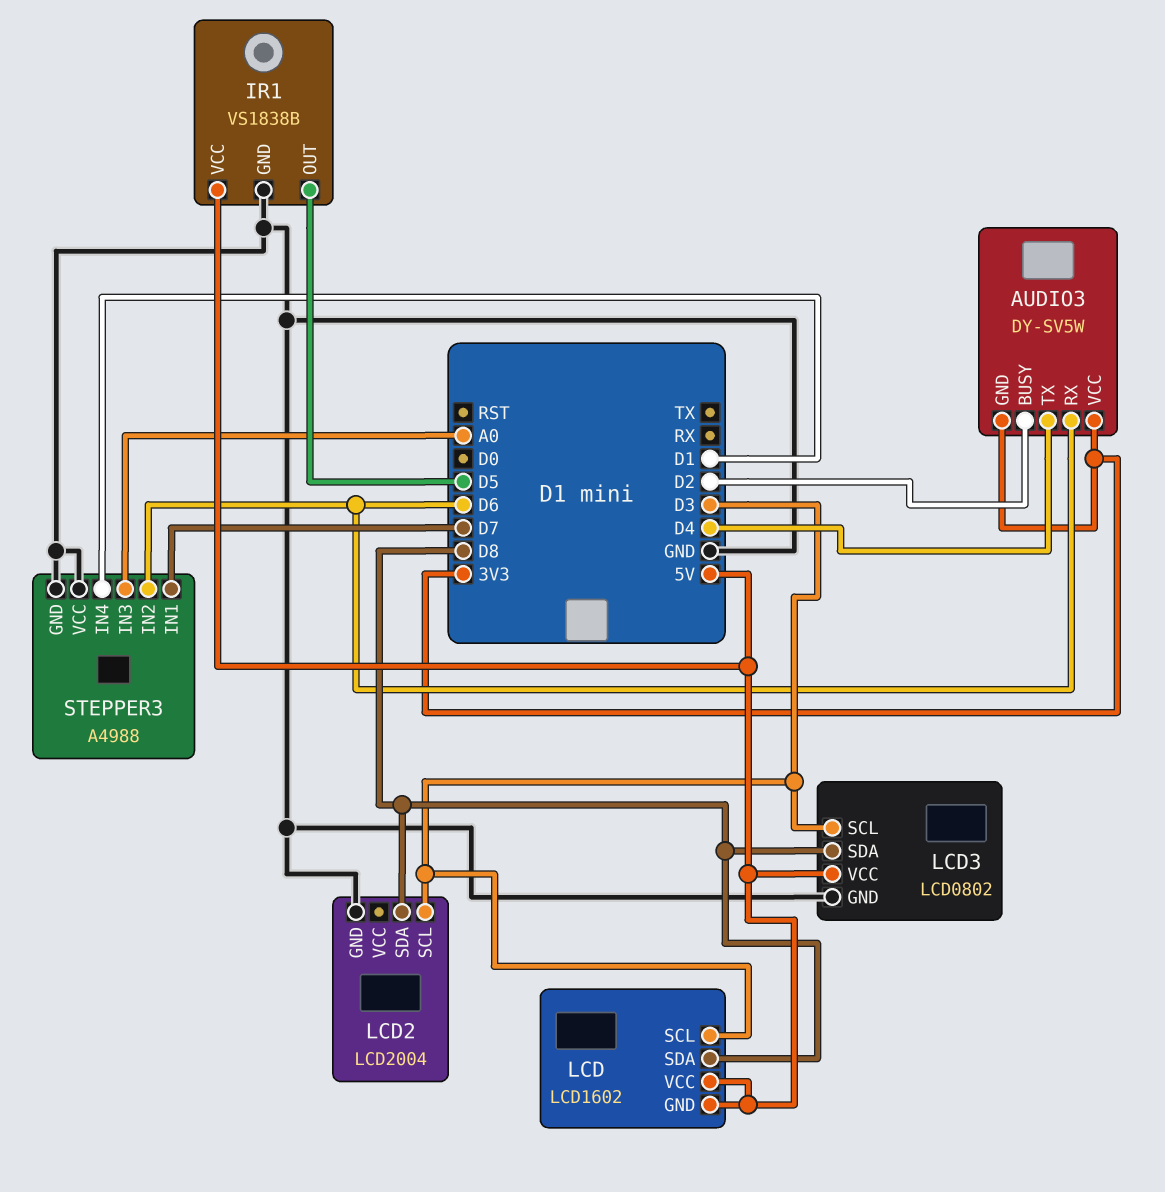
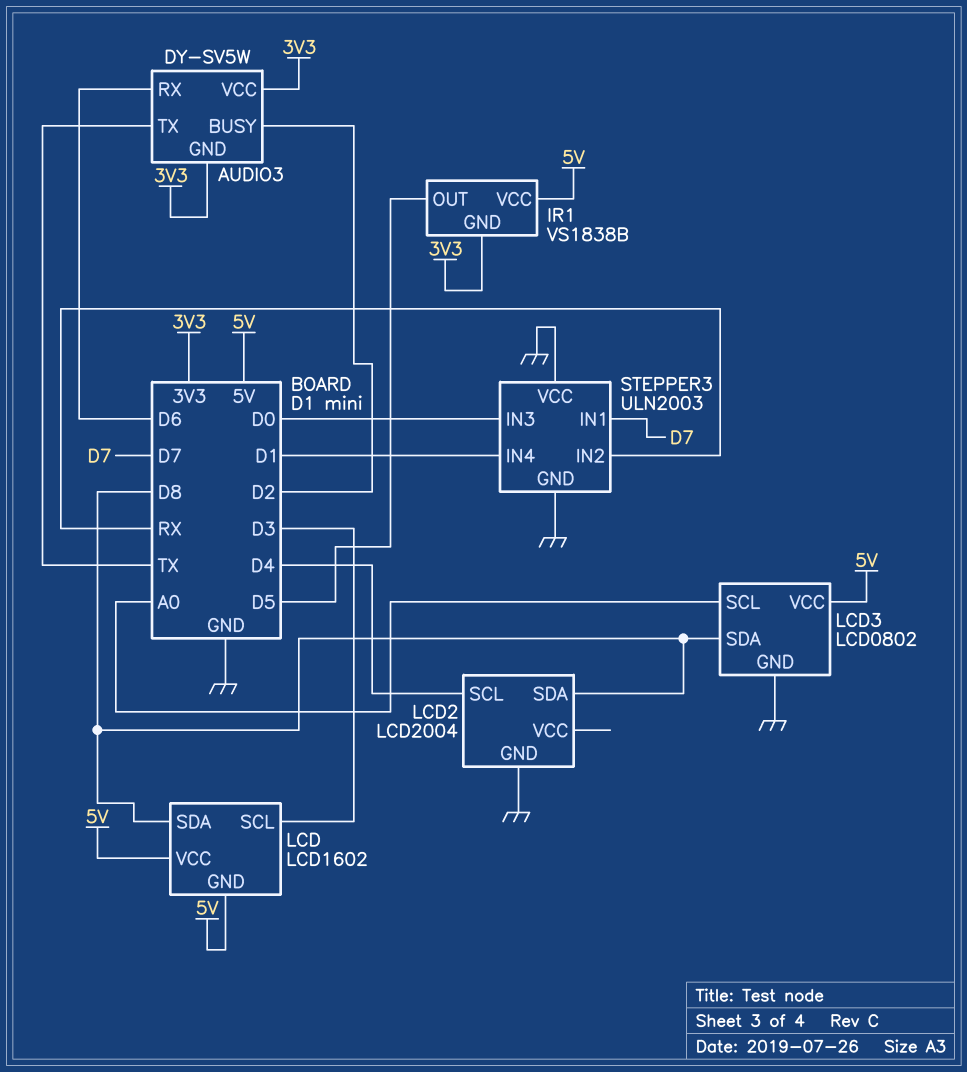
AUDIO3 pin TX: D4 -> TX
IR1 pin GND: GND -> 3V3
LCD2 pin SCL: D3 -> D4
LCD3 pin SCL: D3 -> A0
STEPPER3: A4988 -> ULN2003
STEPPER3 pin IN2: D6 -> RX
STEPPER3 pin IN3: A0 -> D0

